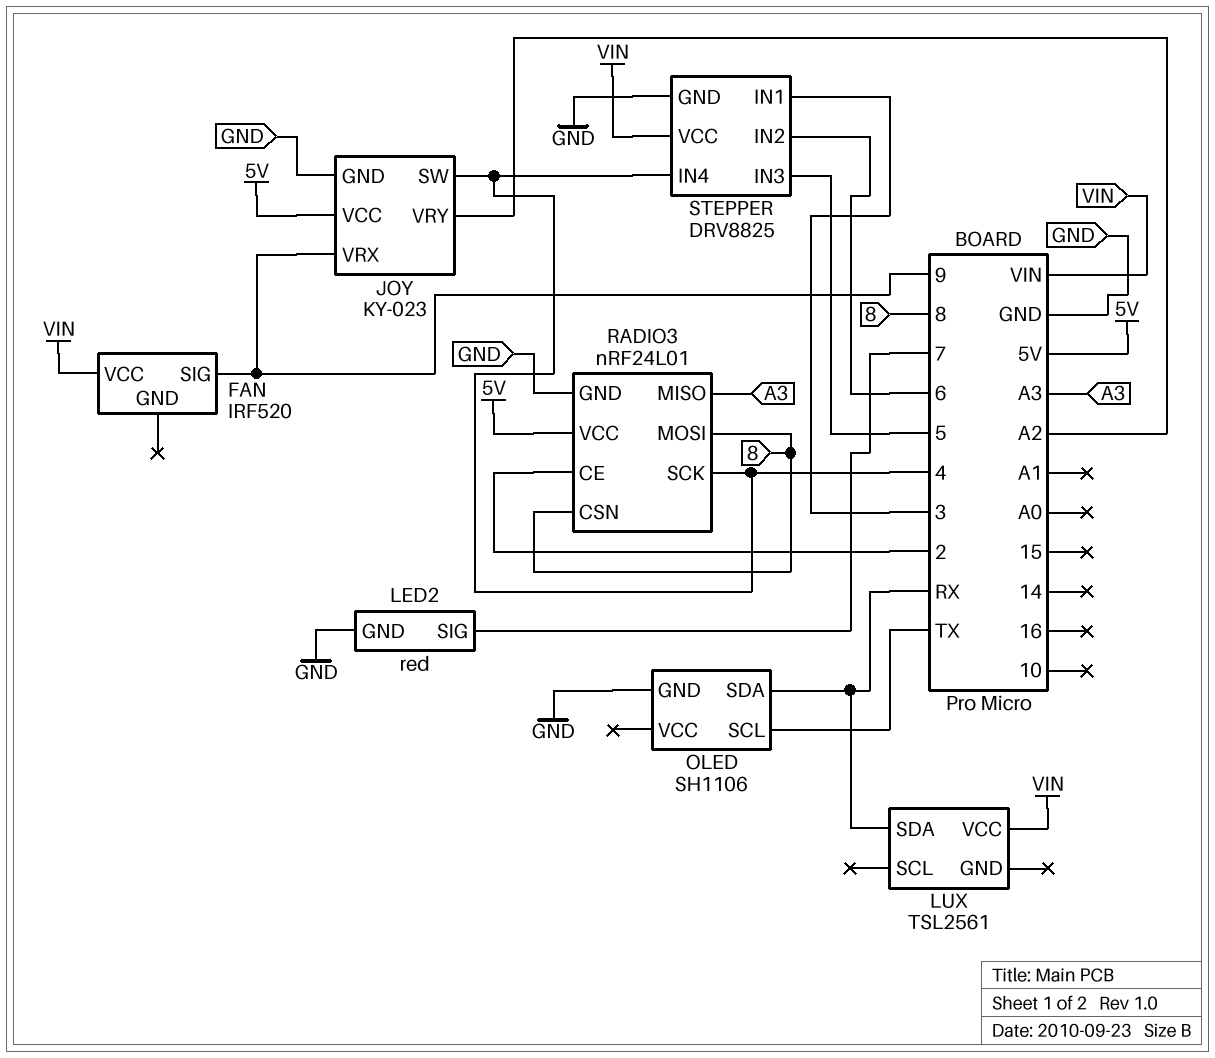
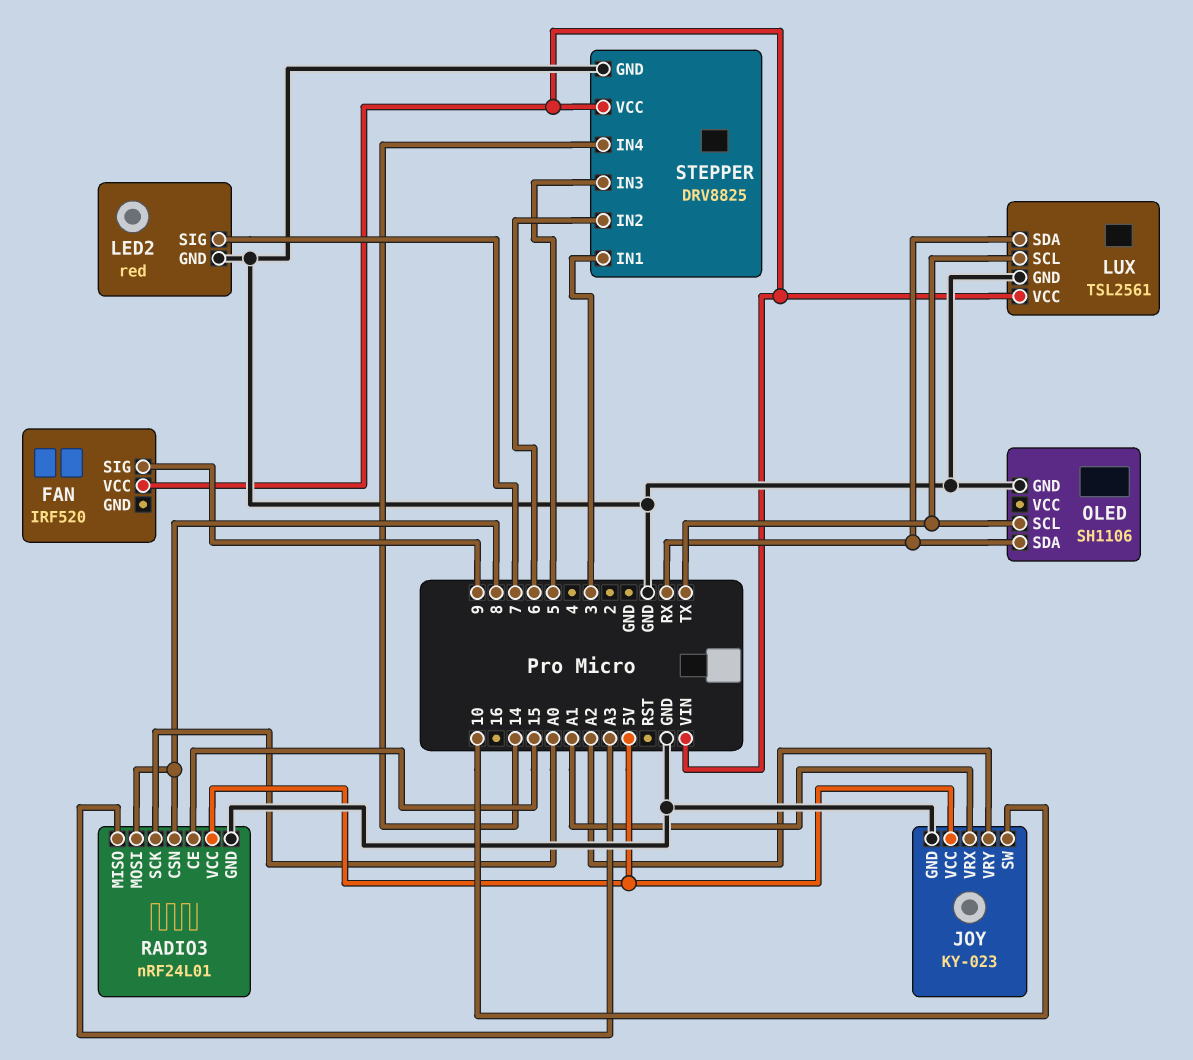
JOY pin SW: 4 -> 10
JOY pin VRX: 9 -> A1
LUX pin GND: none -> GND
LUX pin SCL: none -> TX
RADIO3 pin CE: 2 -> 15
RADIO3 pin SCK: 4 -> A0
STEPPER pin IN4: 4 -> 14

